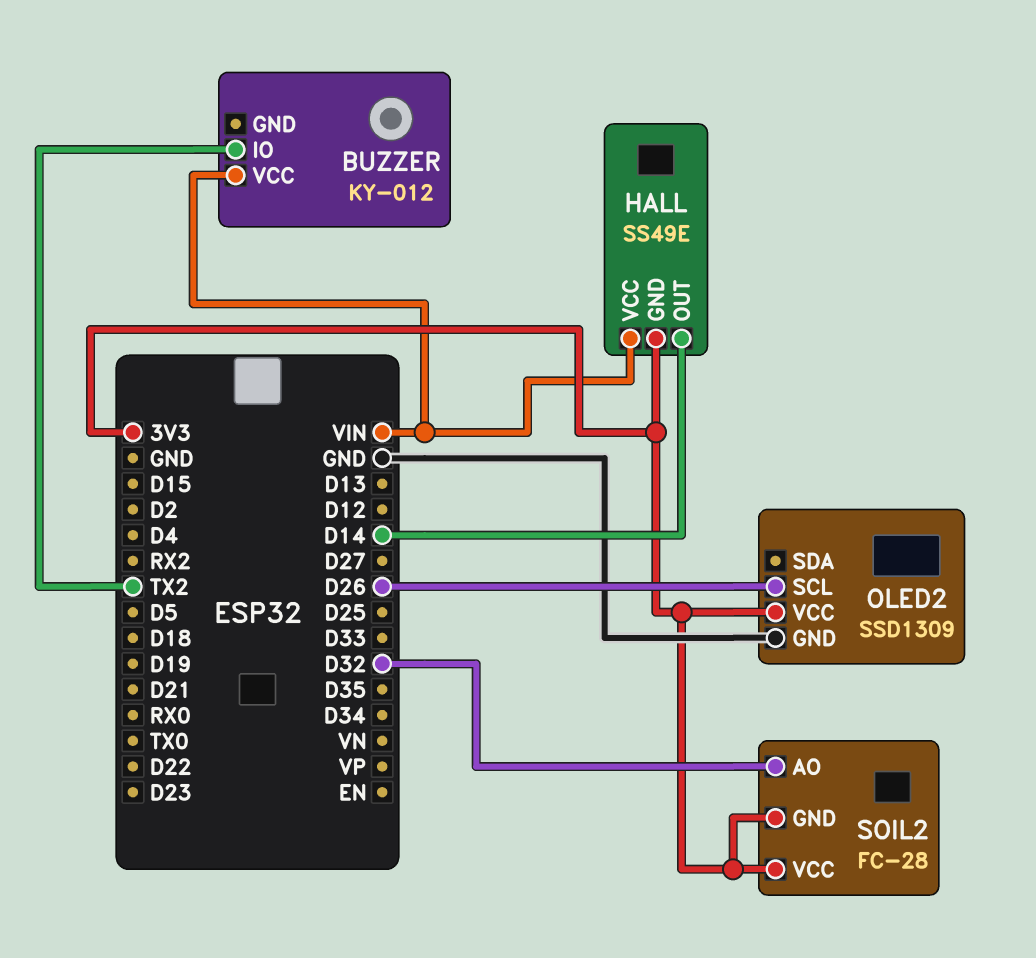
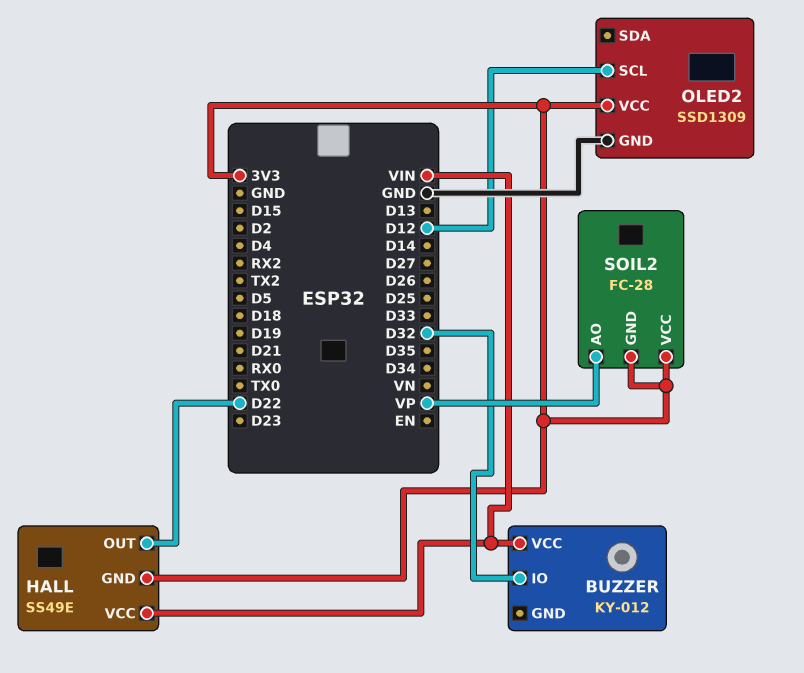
BUZZER pin IO: TX2 -> D32
HALL pin OUT: D14 -> D22
OLED2 pin SCL: D26 -> D12
SOIL2 pin AO: D32 -> VP

